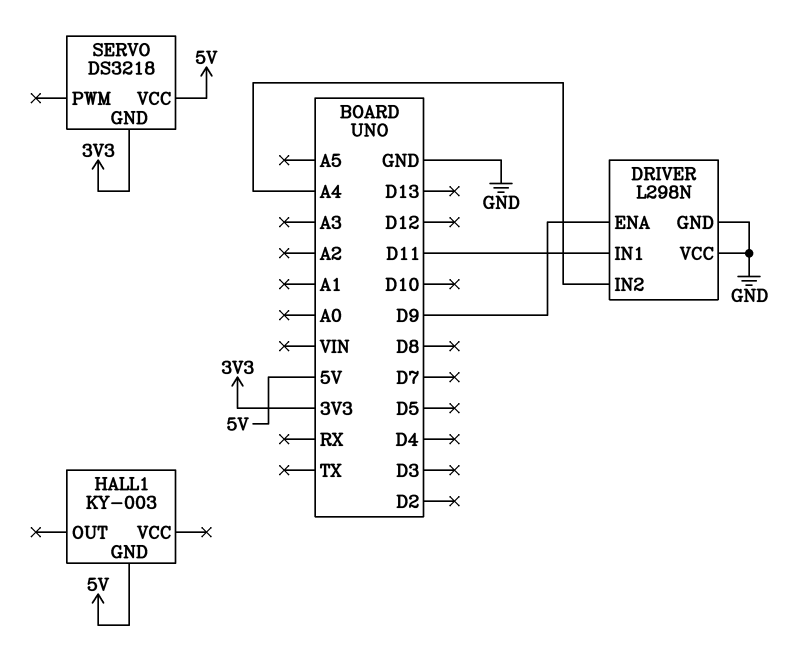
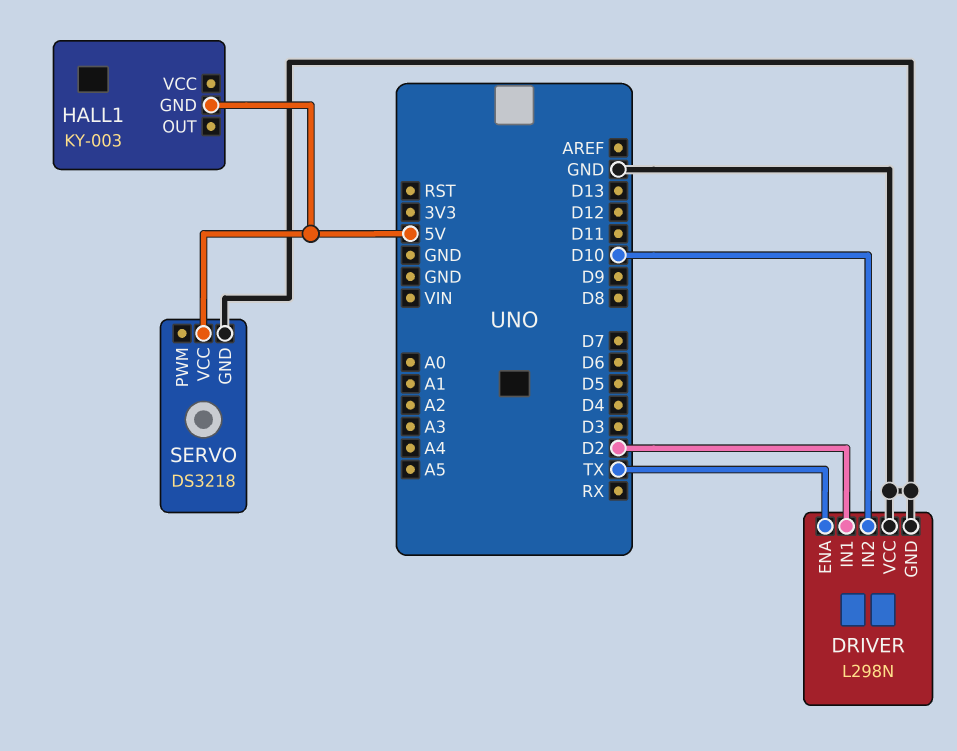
DRIVER pin ENA: D9 -> TX
DRIVER pin IN1: D11 -> D2
DRIVER pin IN2: A4 -> D10
SERVO pin GND: 3V3 -> GND

